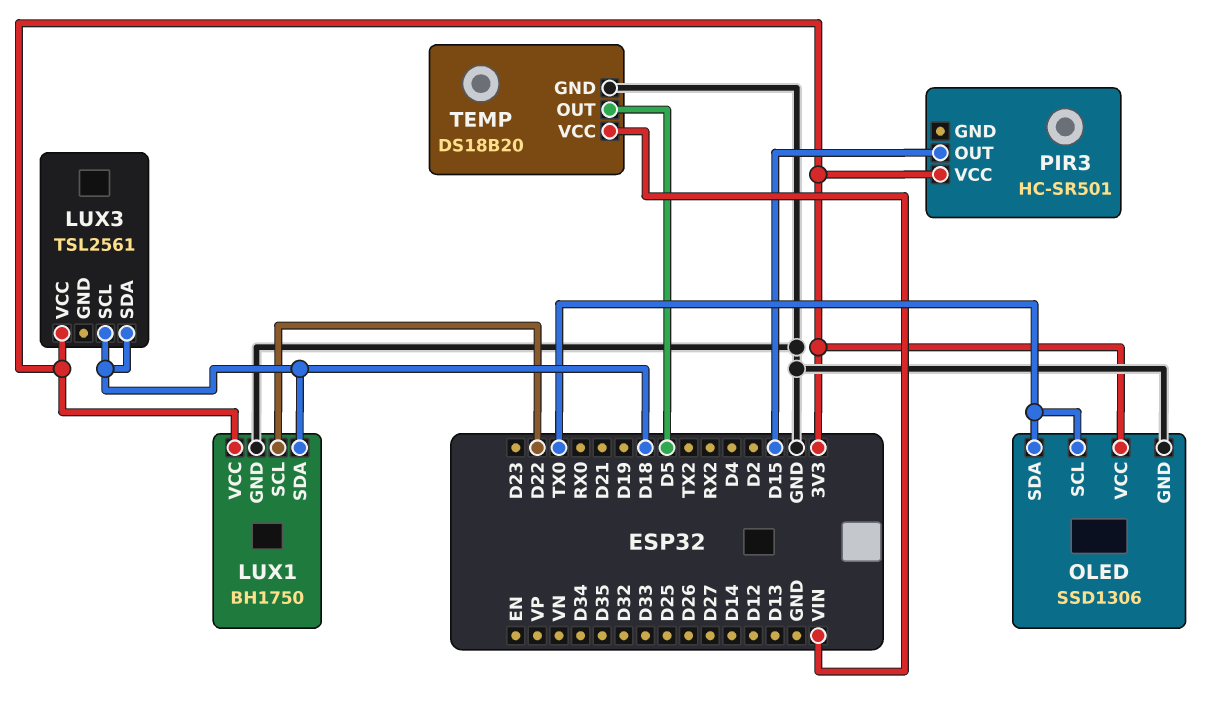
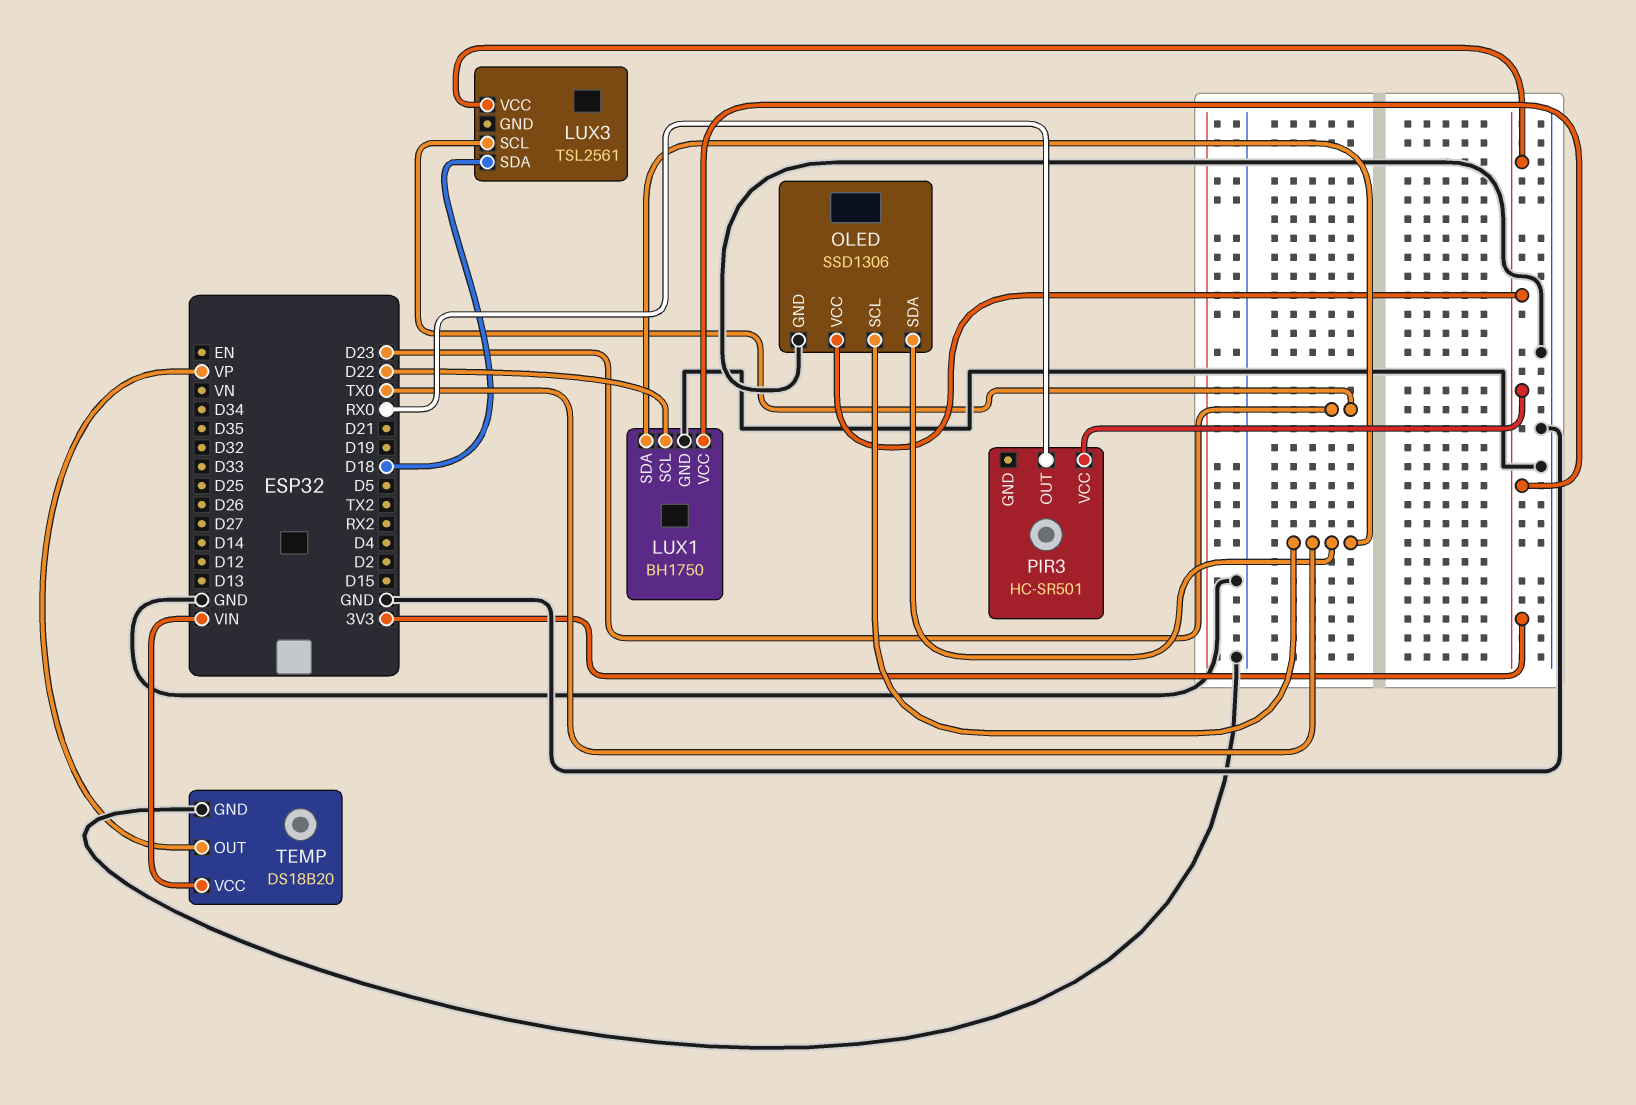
LUX1 pin SDA: D18 -> TX0
LUX3 pin SCL: D18 -> D23
PIR3 pin OUT: D15 -> RX0
TEMP pin OUT: D5 -> VP

